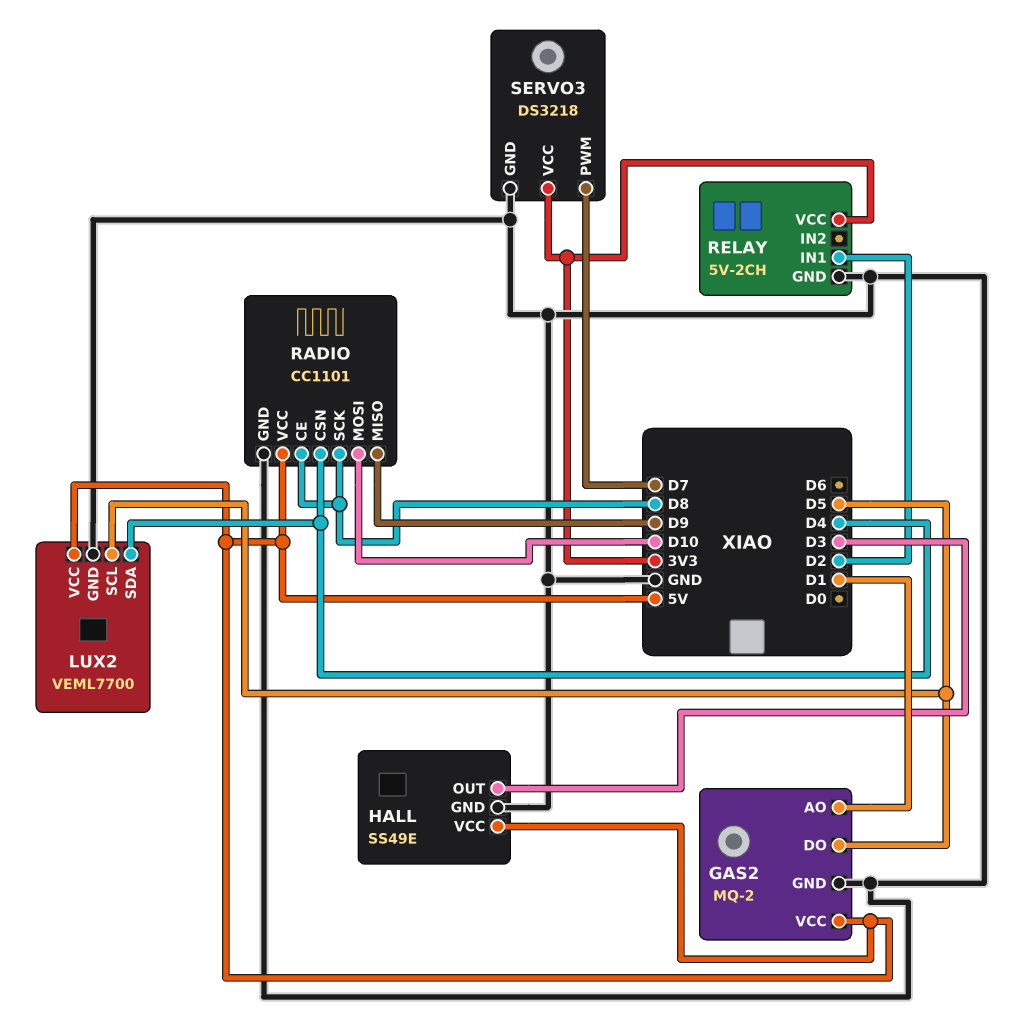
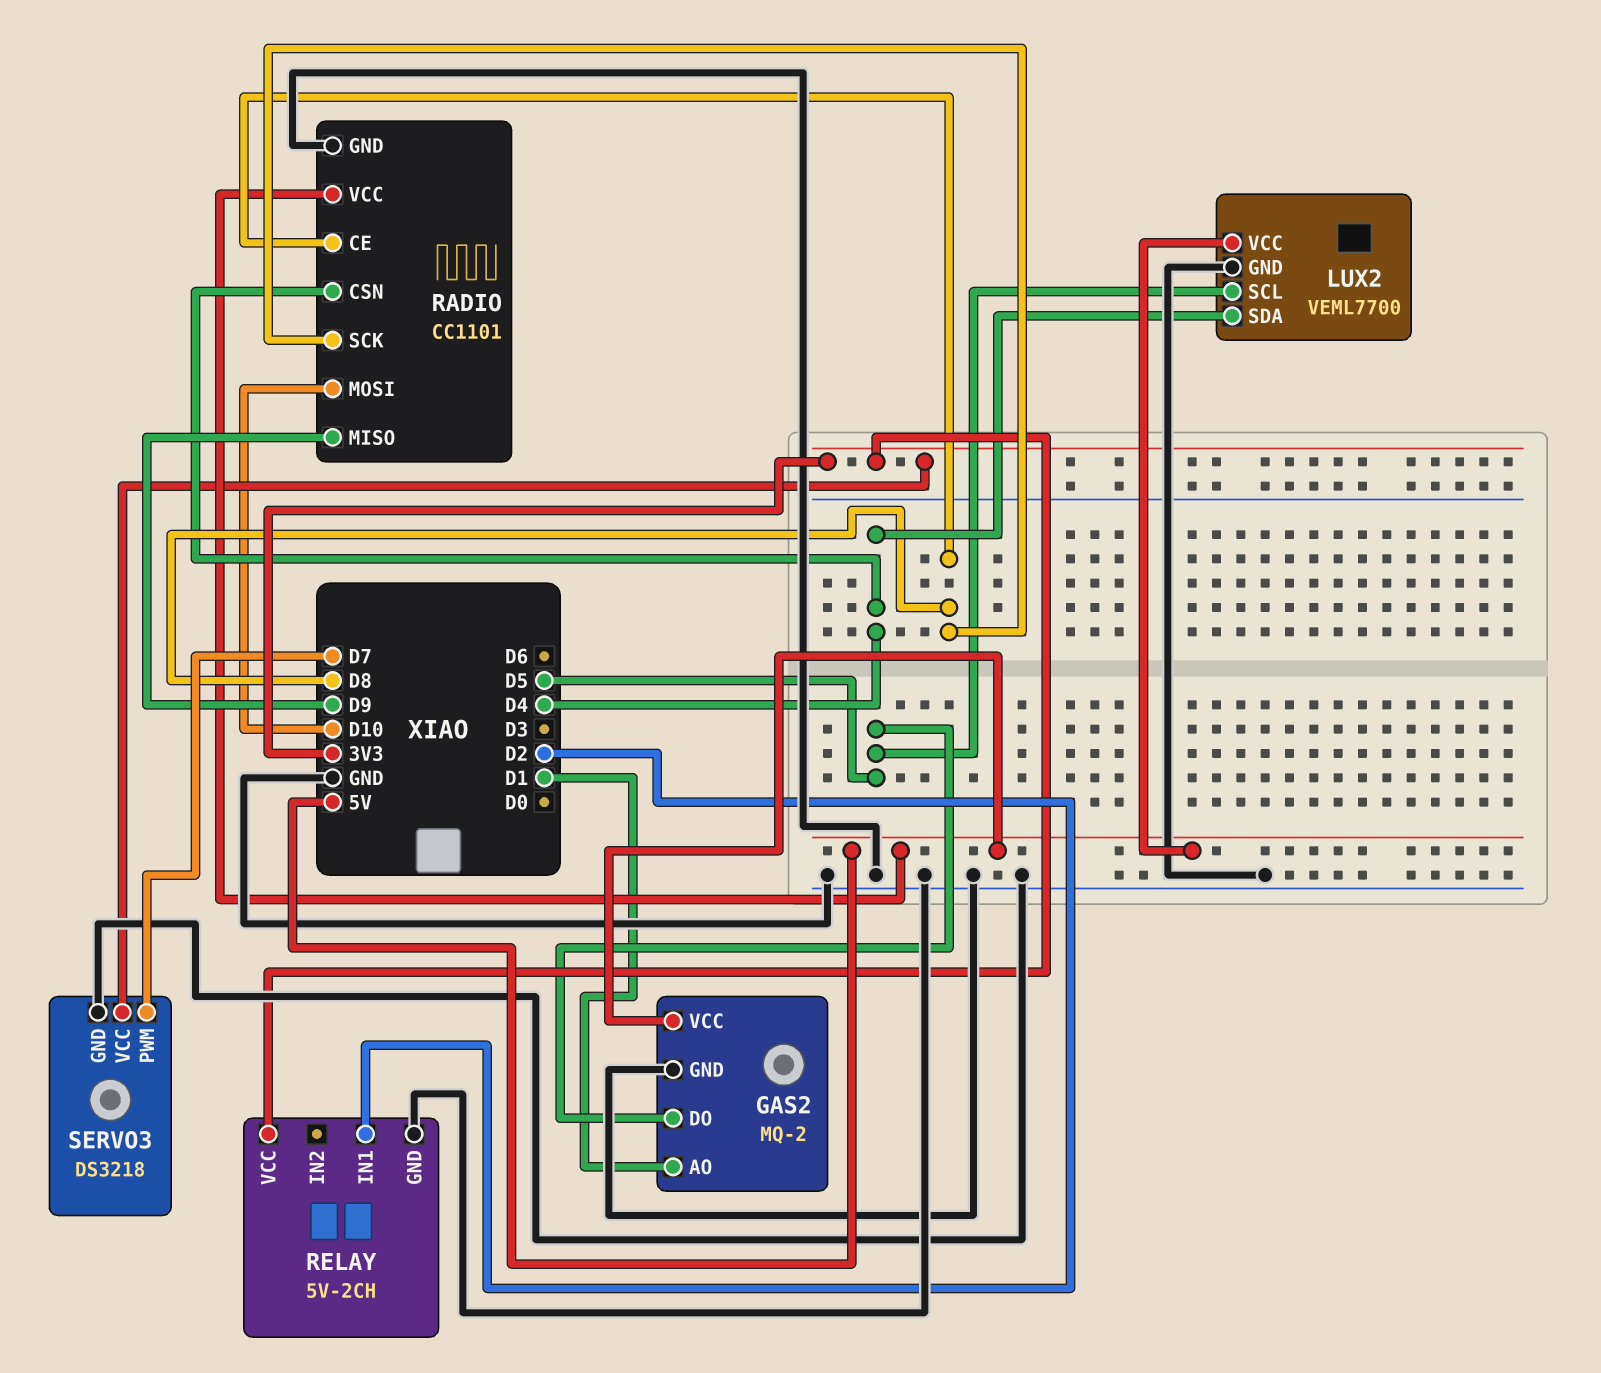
HALL: SS49E -> none
HALL pin GND: GND -> none
HALL pin OUT: D3 -> none
HALL pin VCC: 5V -> none

